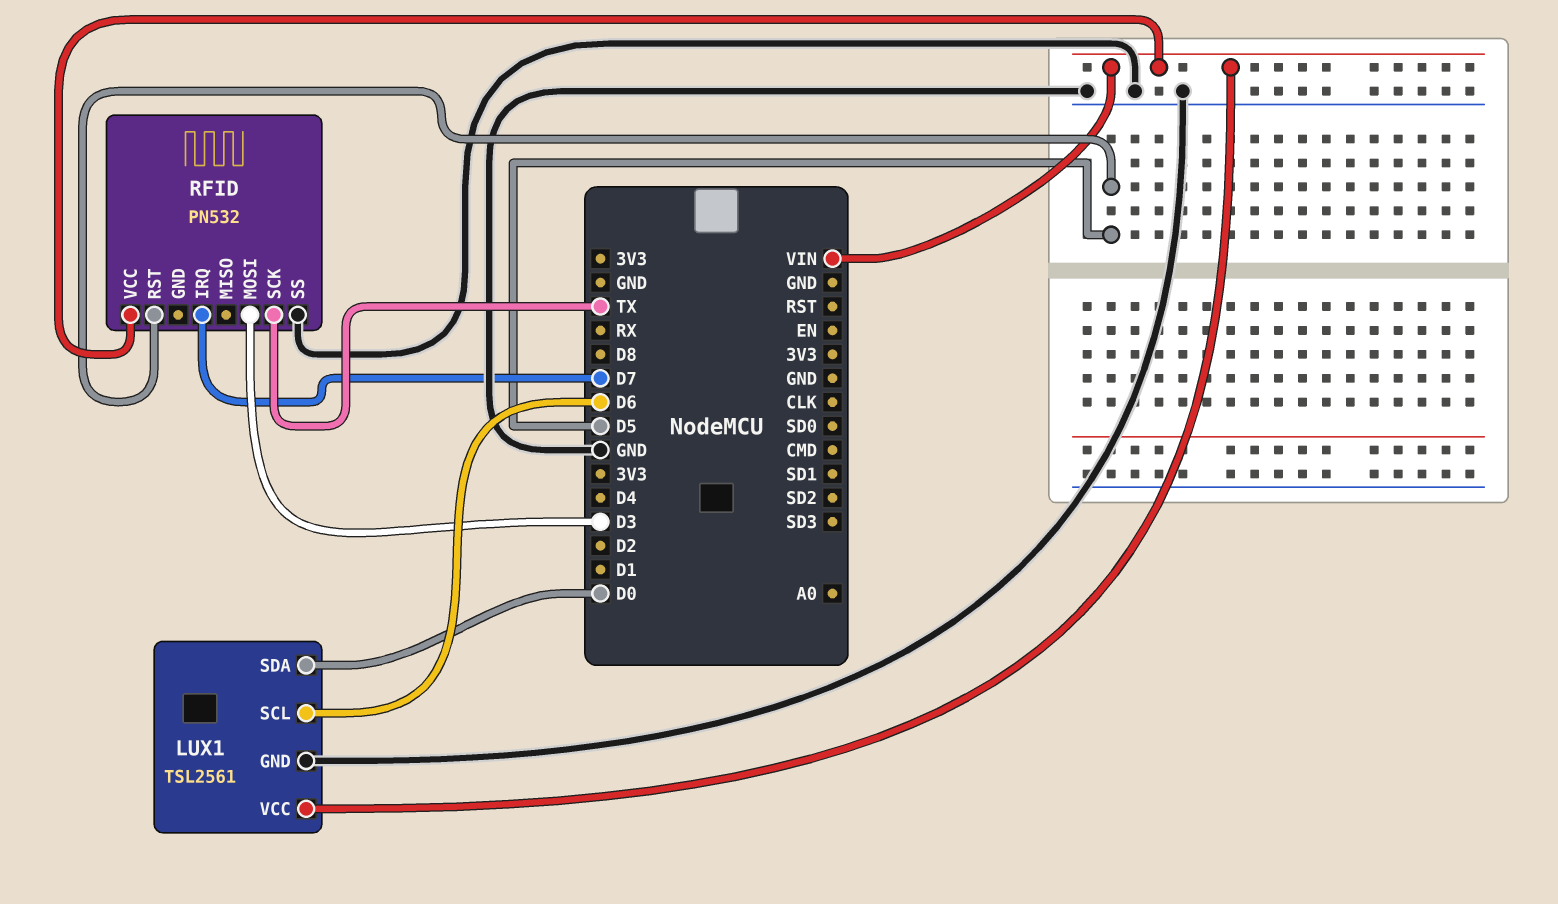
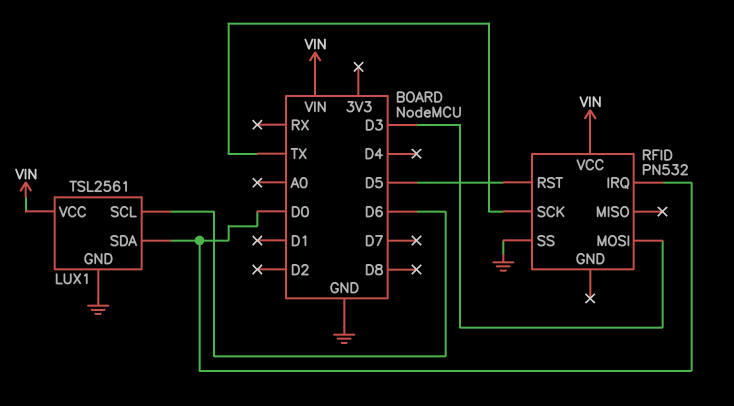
RFID pin IRQ: D7 -> D0

